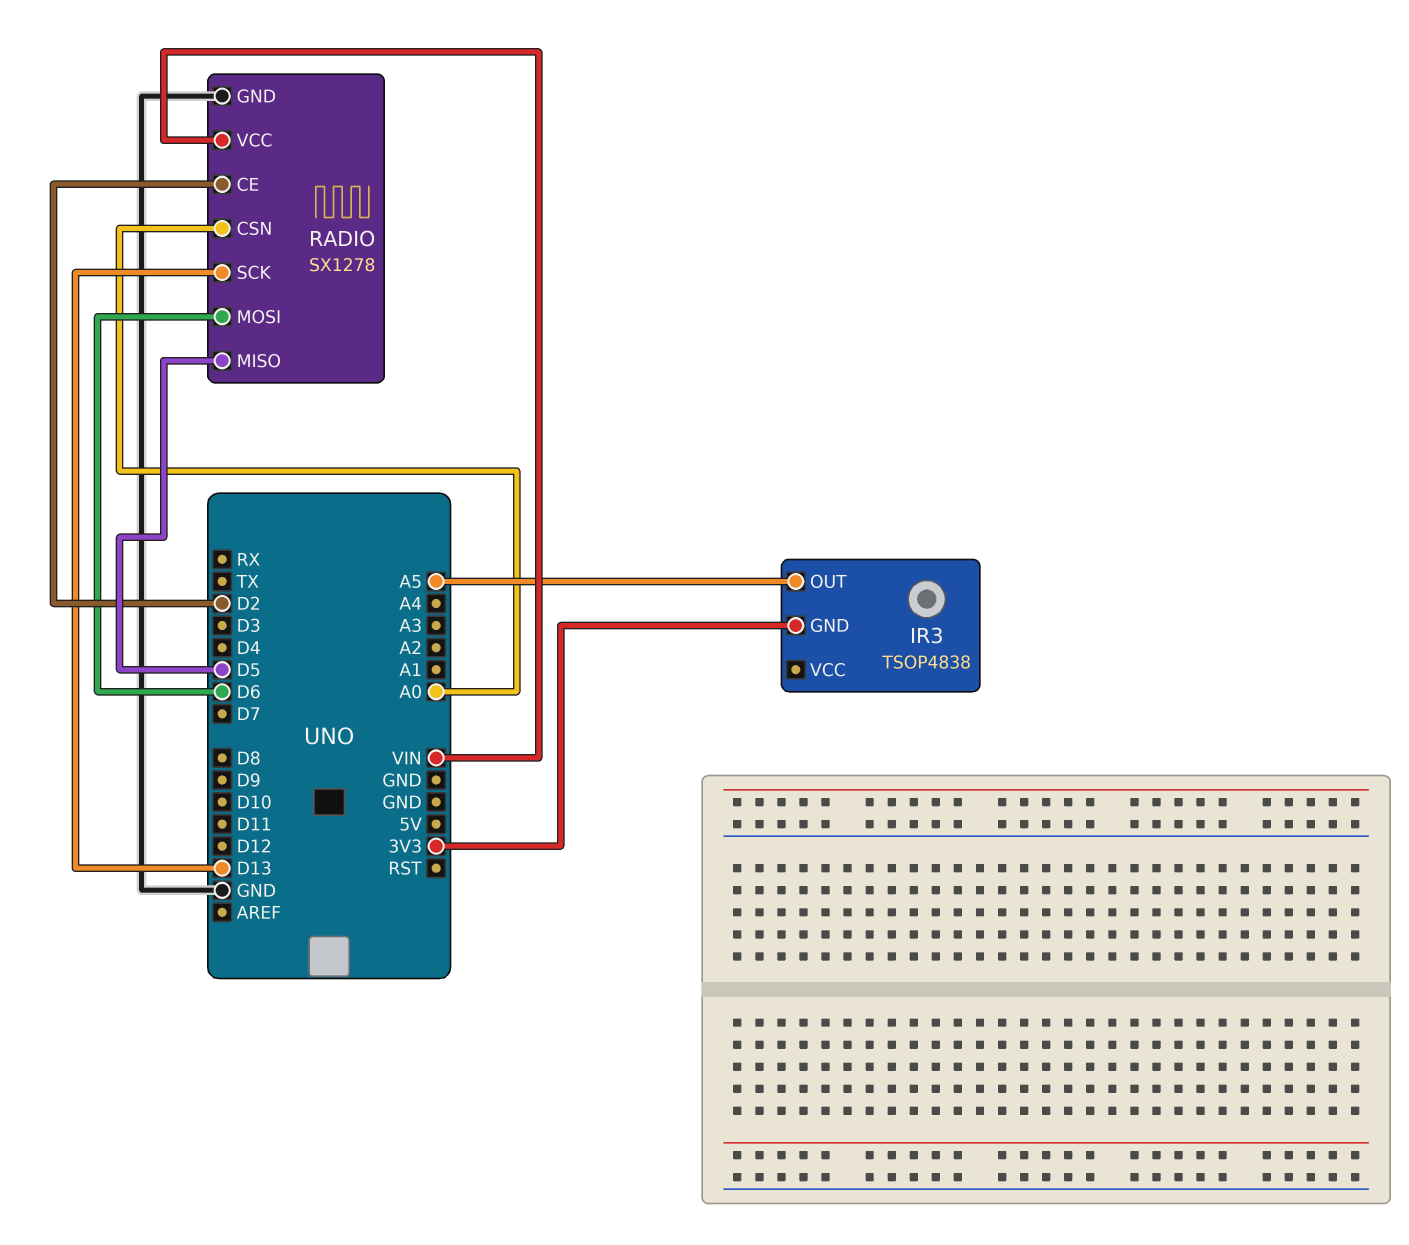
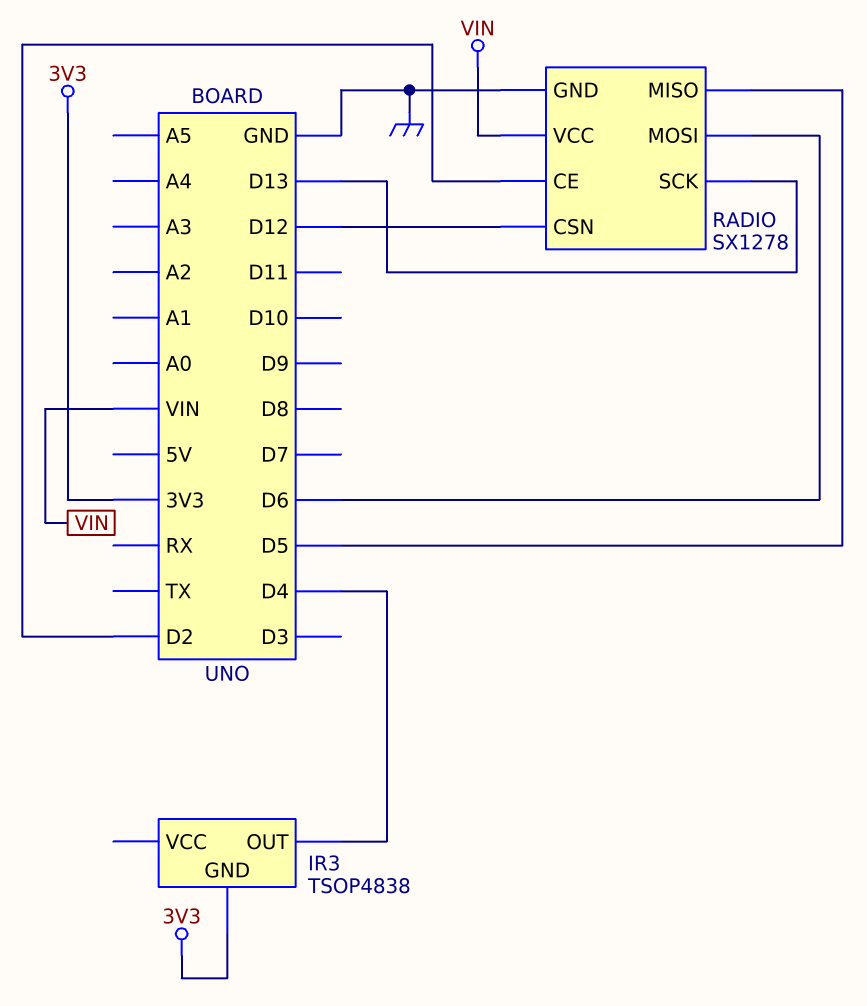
IR3 pin OUT: A5 -> D4
RADIO pin CSN: A0 -> D12

